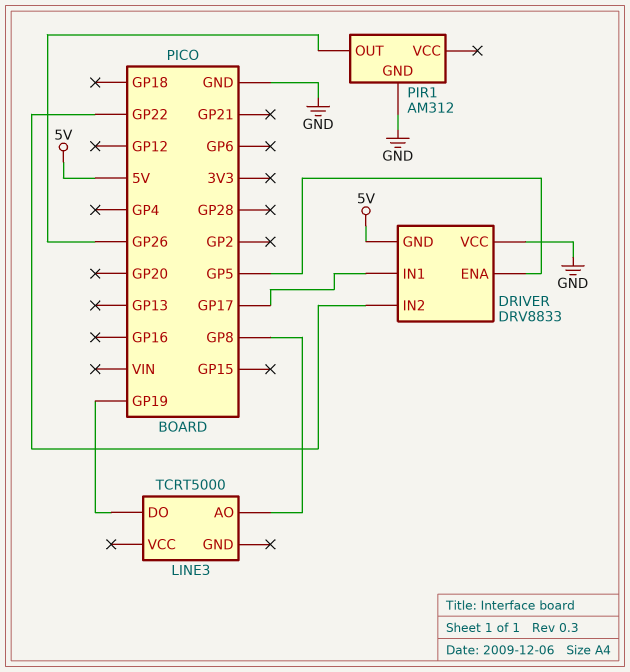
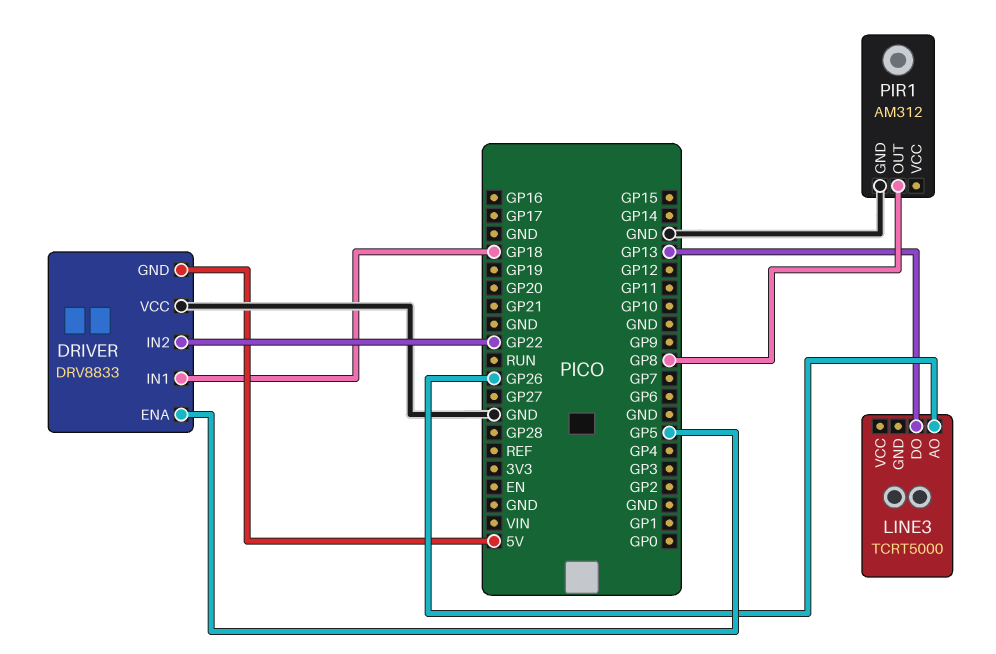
DRIVER pin IN1: GP17 -> GP18
LINE3 pin AO: GP8 -> GP26
LINE3 pin DO: GP19 -> GP13
PIR1 pin OUT: GP26 -> GP8

